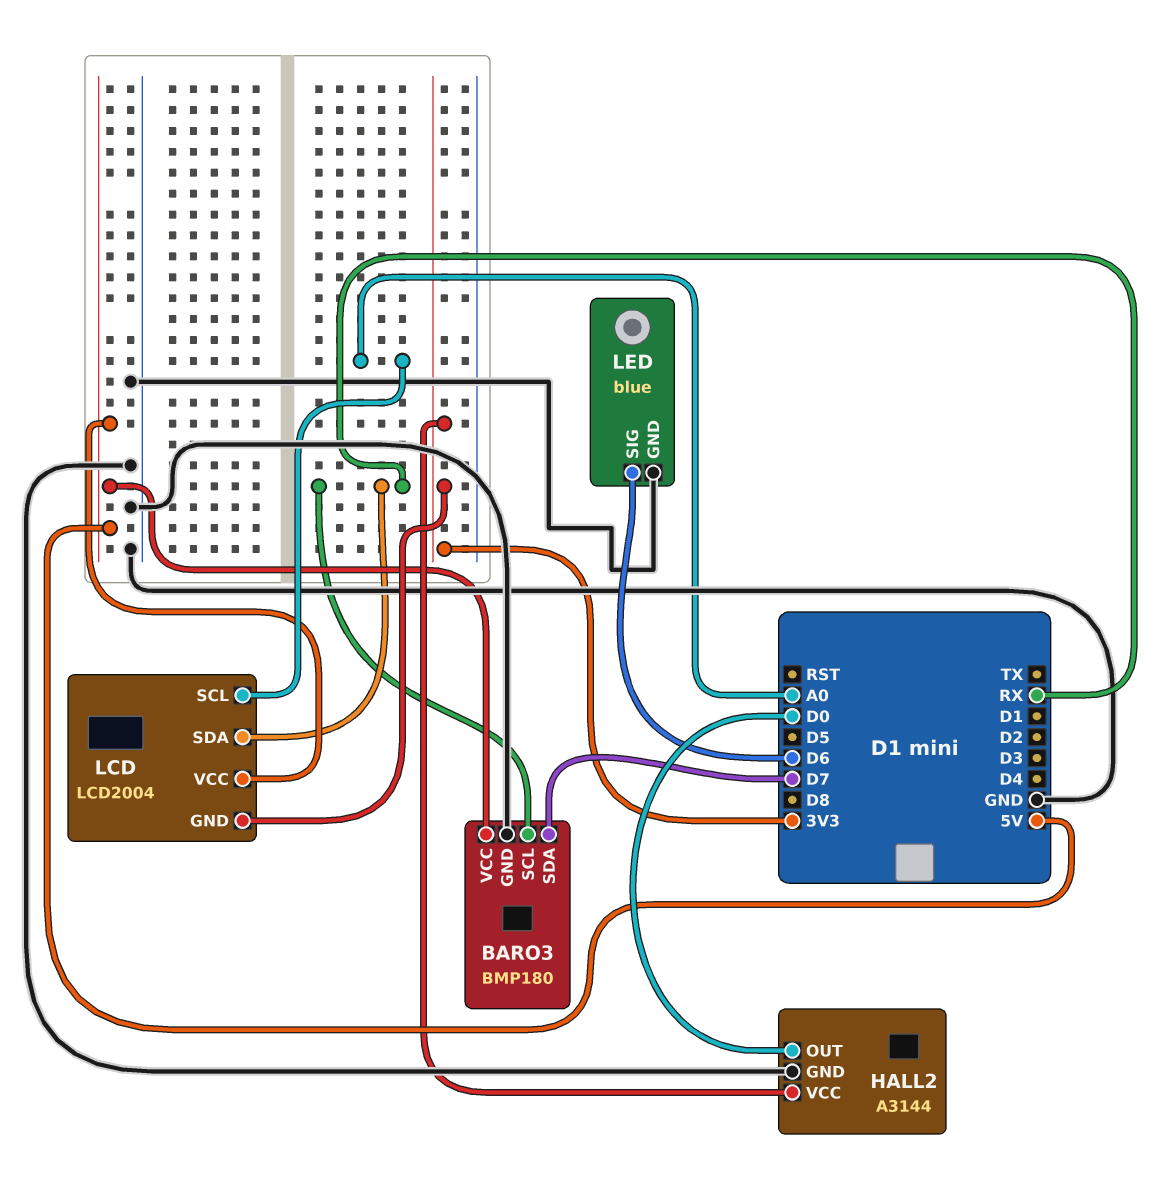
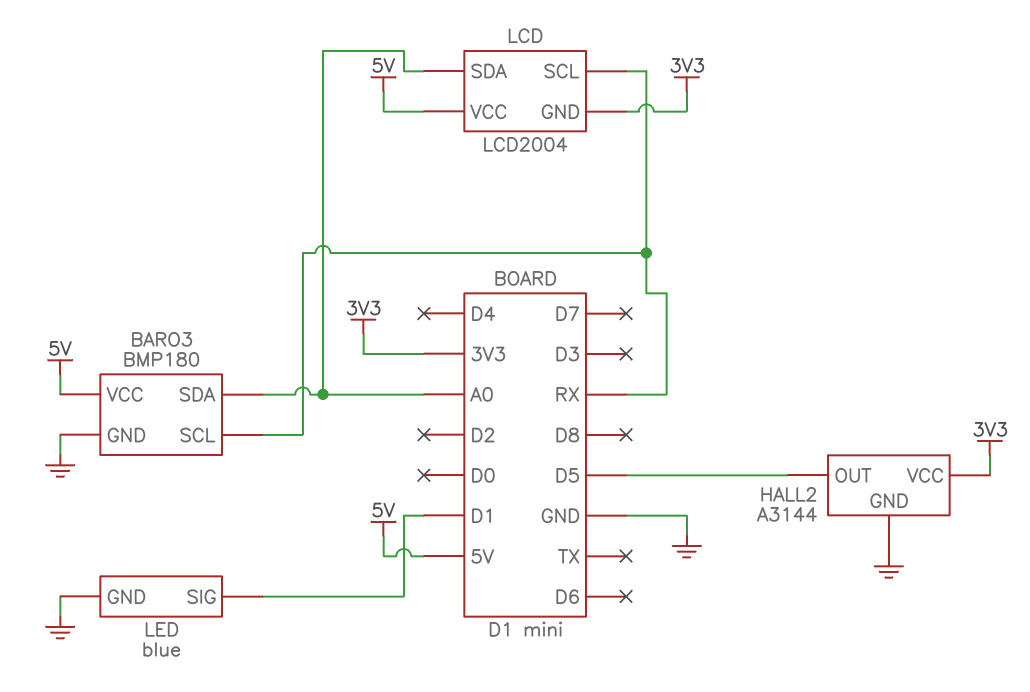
BARO3 pin SDA: D7 -> A0
HALL2 pin OUT: D0 -> D5
LCD pin SCL: A0 -> RX
LCD pin SDA: RX -> A0
LED pin SIG: D6 -> D1

